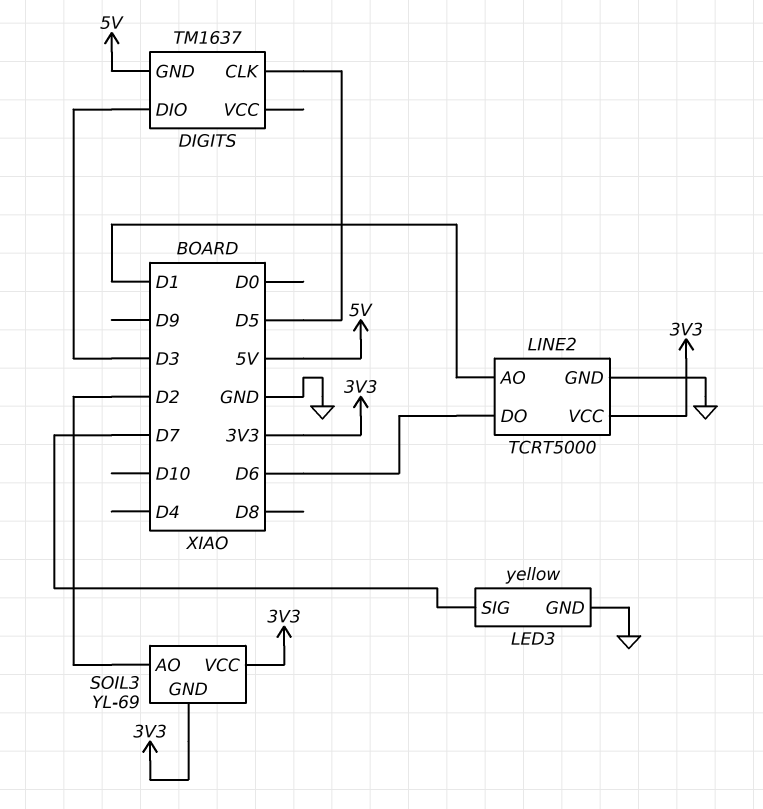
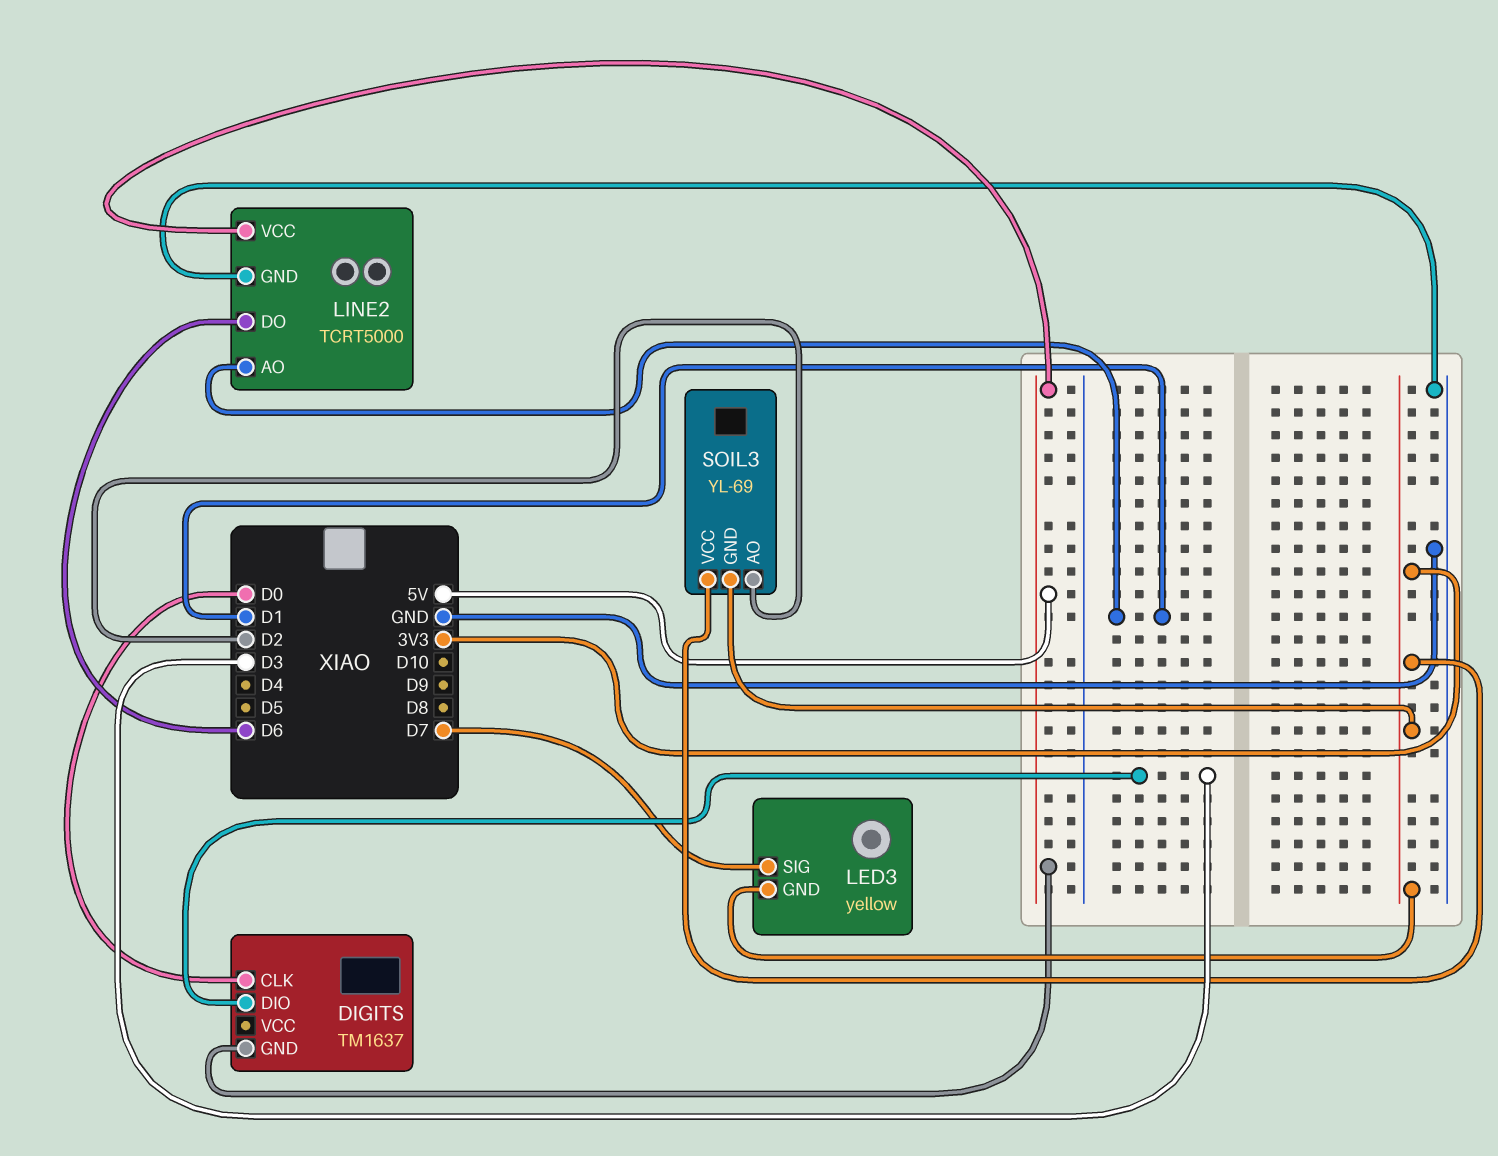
DIGITS pin CLK: D5 -> D0
LED3 pin GND: GND -> 3V3
LINE2 pin VCC: 3V3 -> 5V

